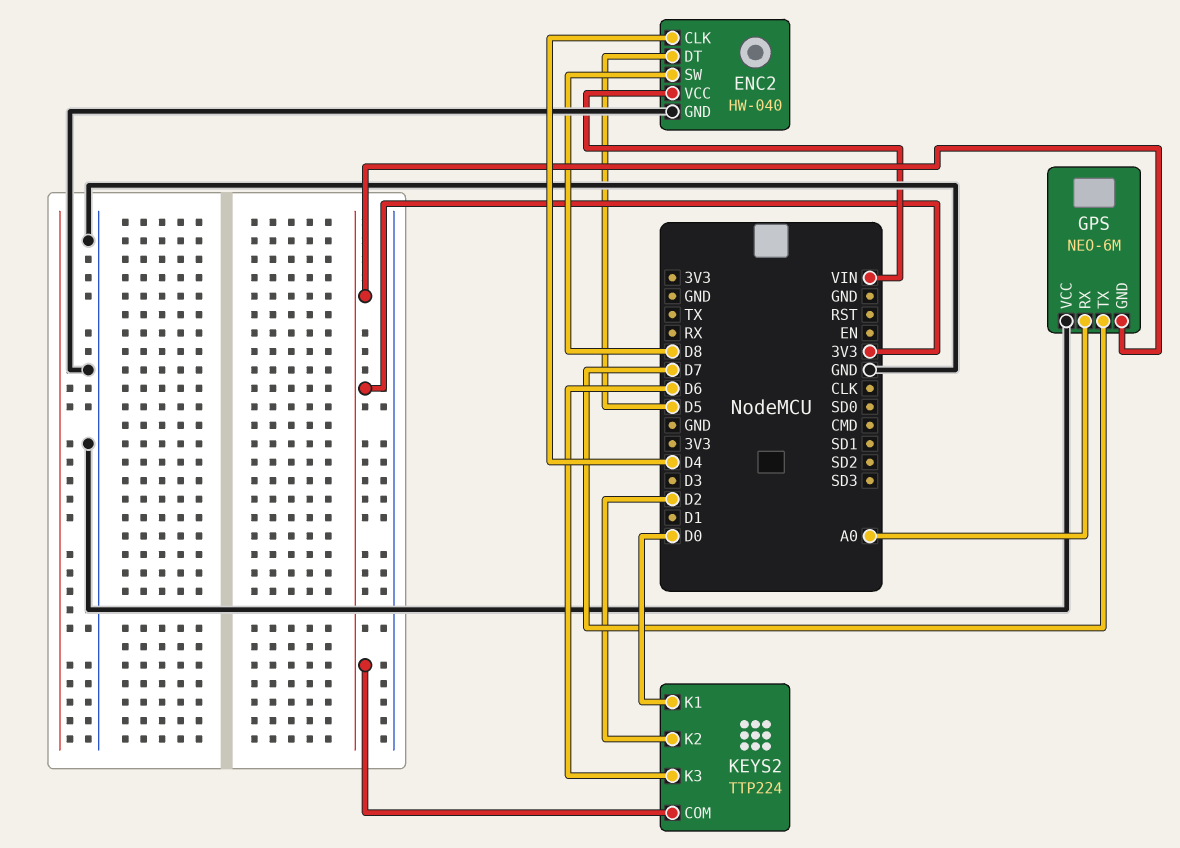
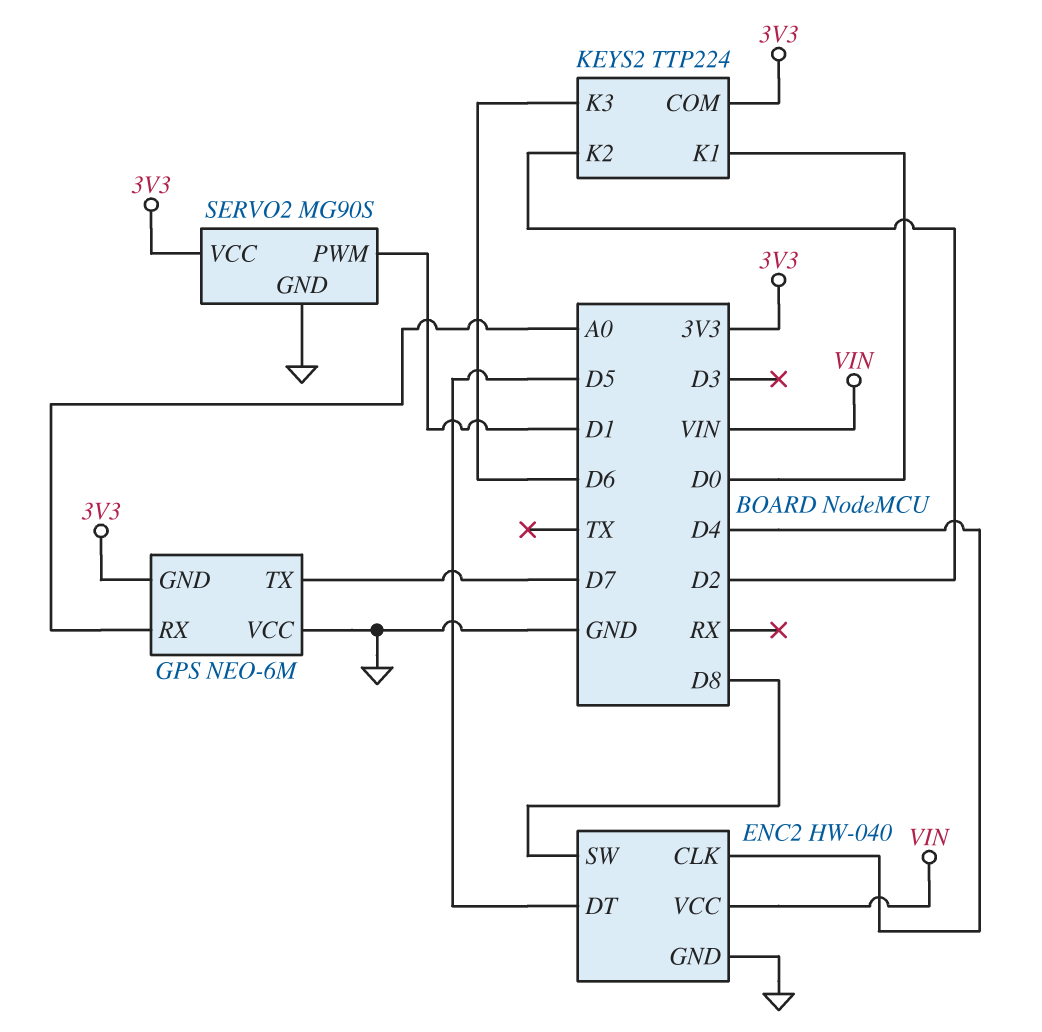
SERVO2: none -> MG90S
SERVO2 pin GND: none -> GND
SERVO2 pin PWM: none -> D1
SERVO2 pin VCC: none -> 3V3

